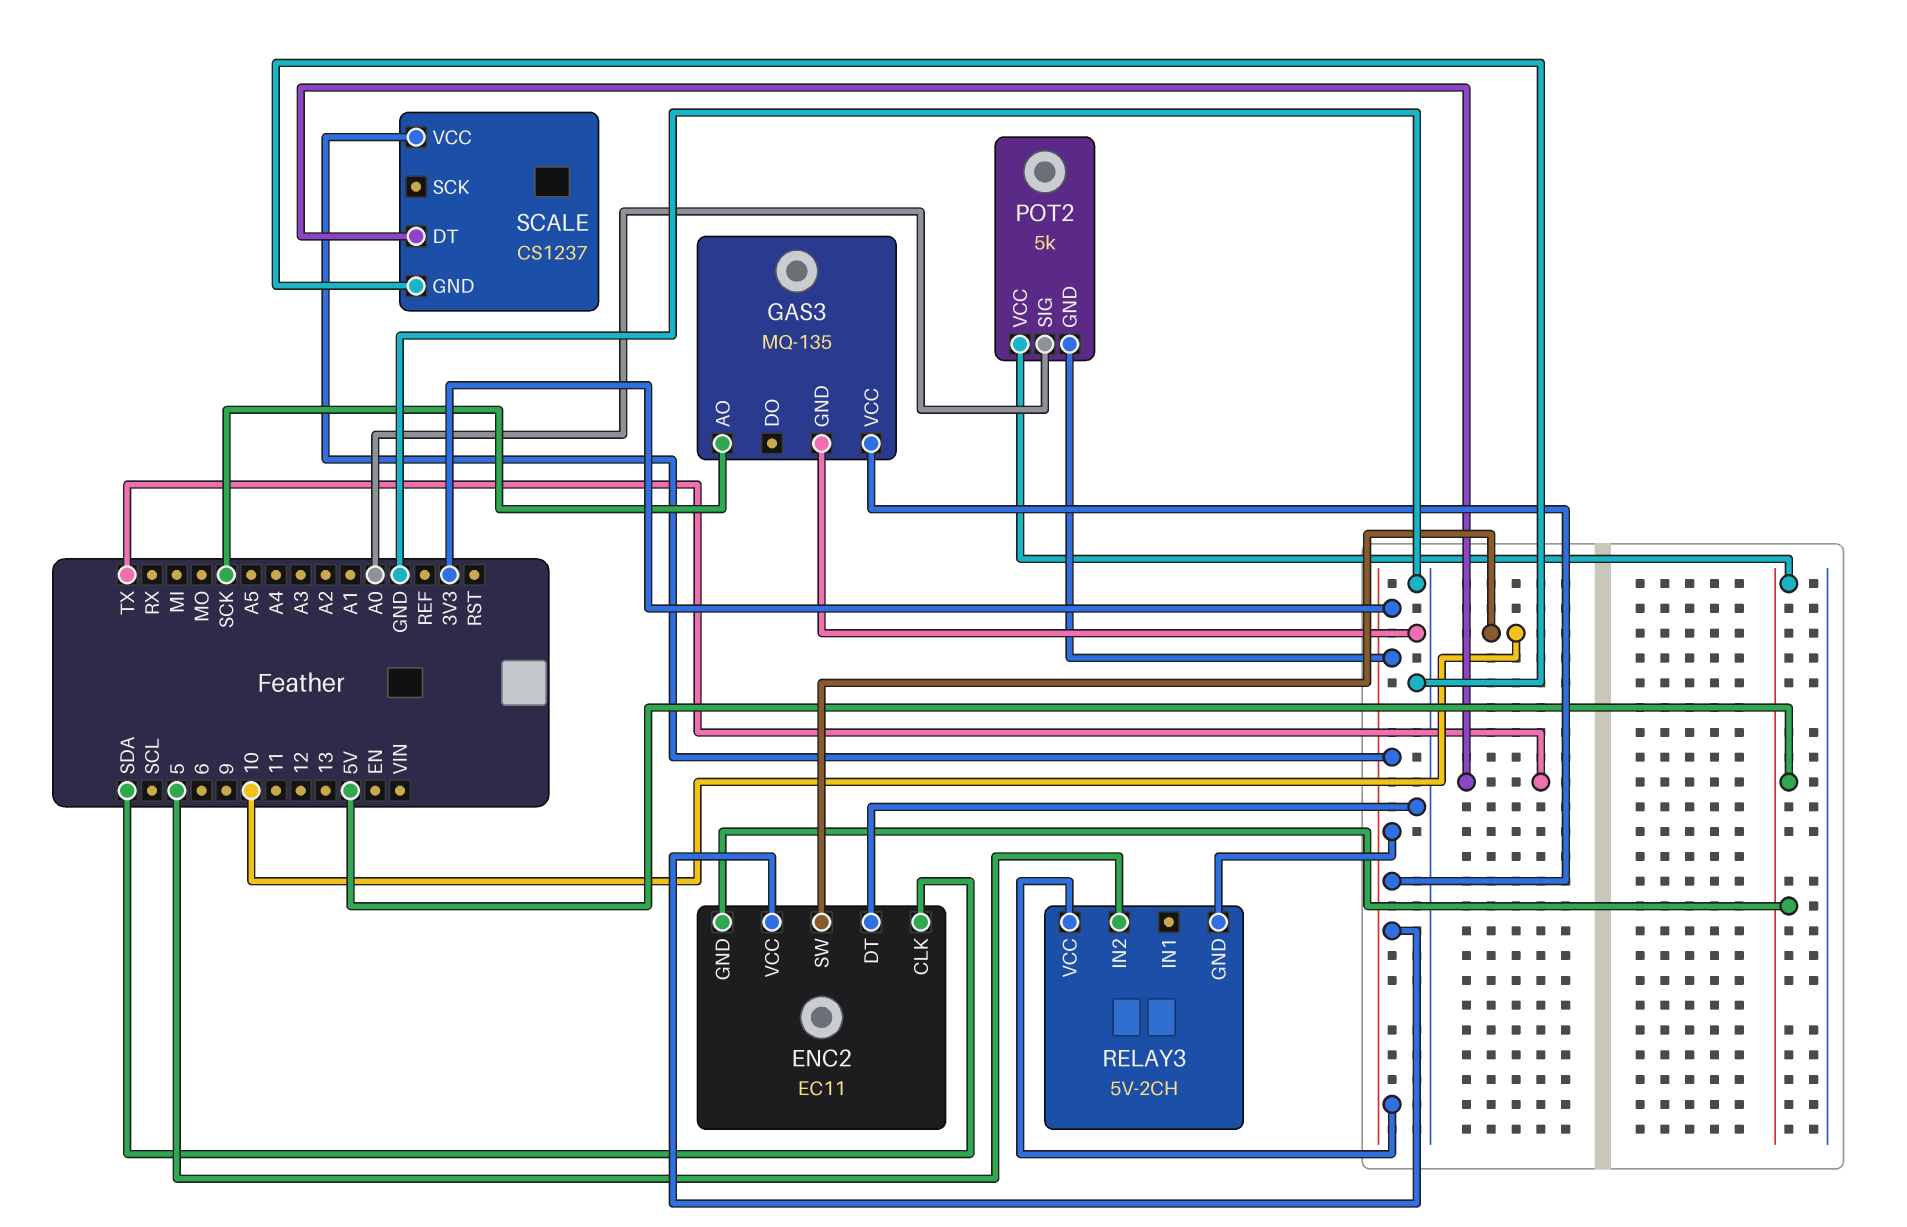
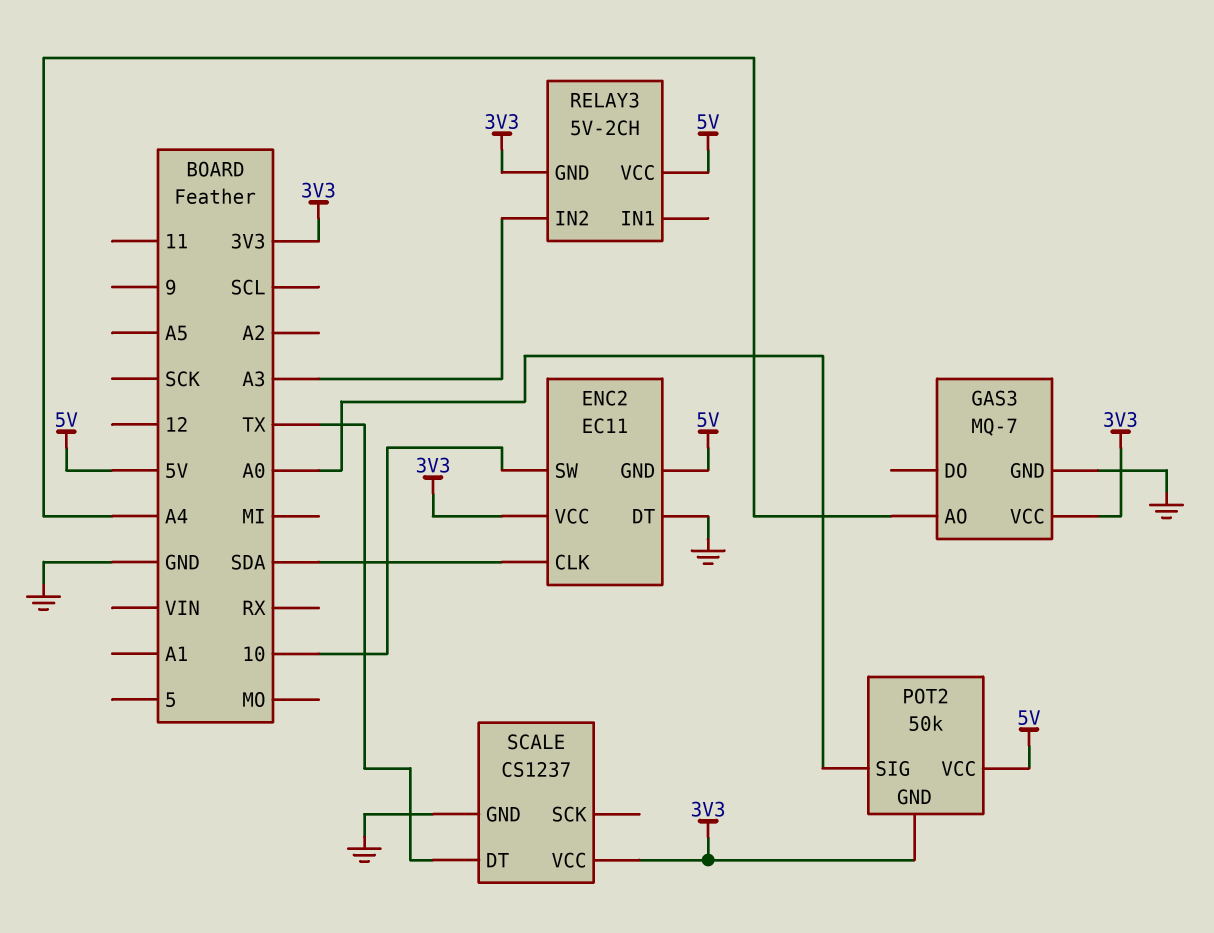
GAS3: MQ-135 -> MQ-7
GAS3 pin AO: SCK -> A4
POT2: 5k -> 50k
RELAY3 pin IN2: 5 -> A3
RELAY3 pin VCC: 3V3 -> 5V

